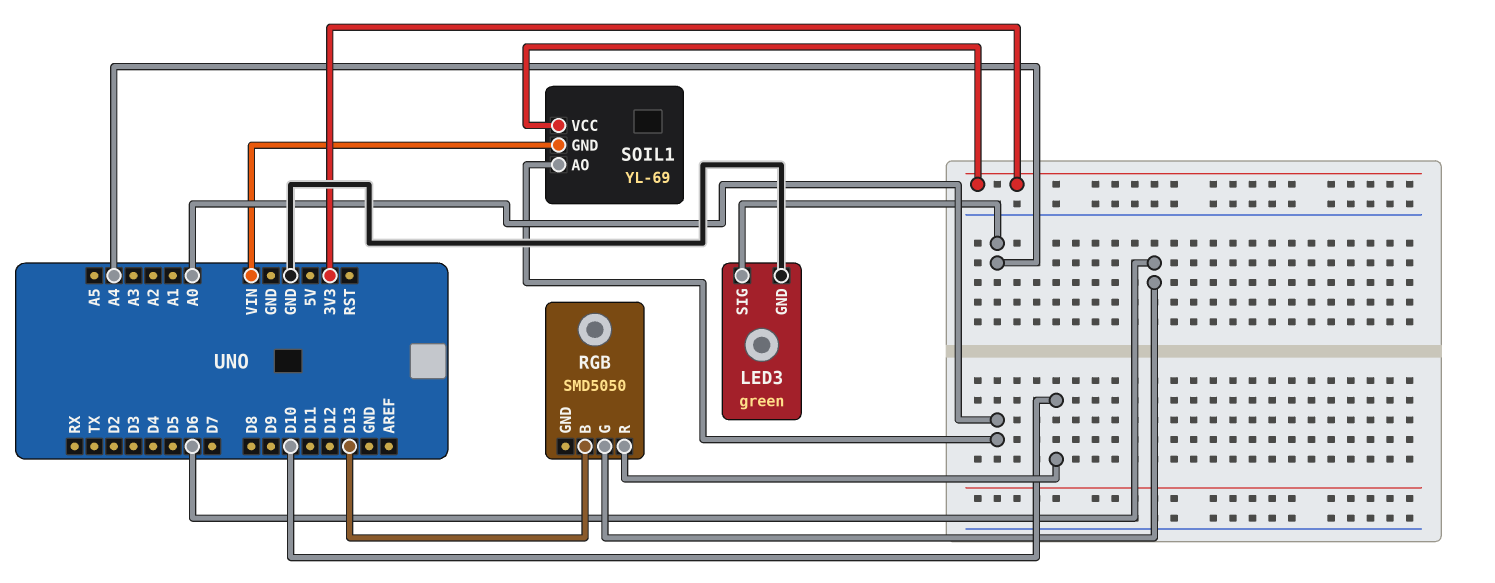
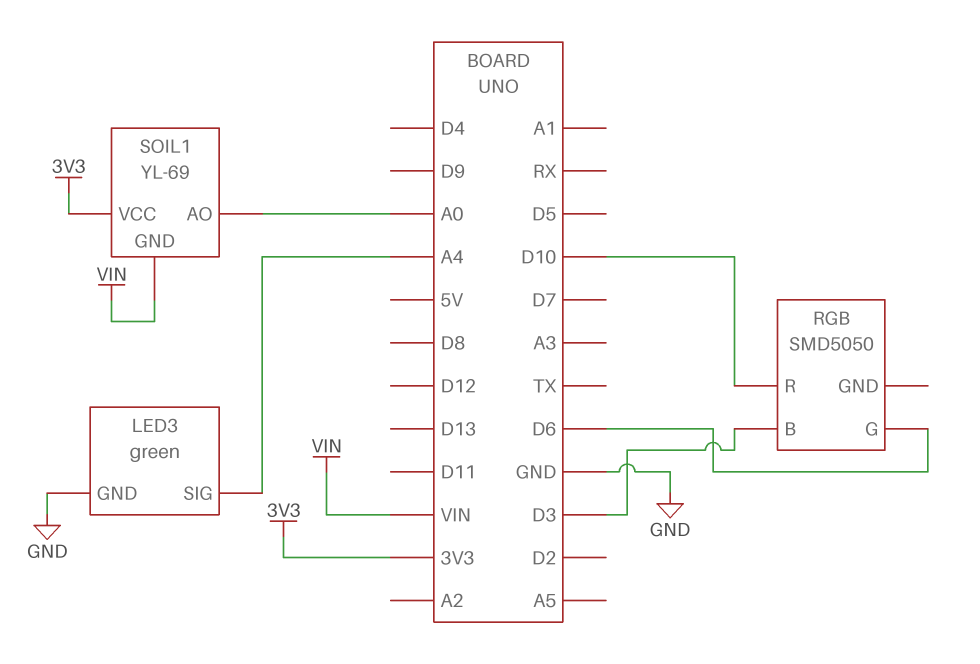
RGB pin B: D13 -> D3

